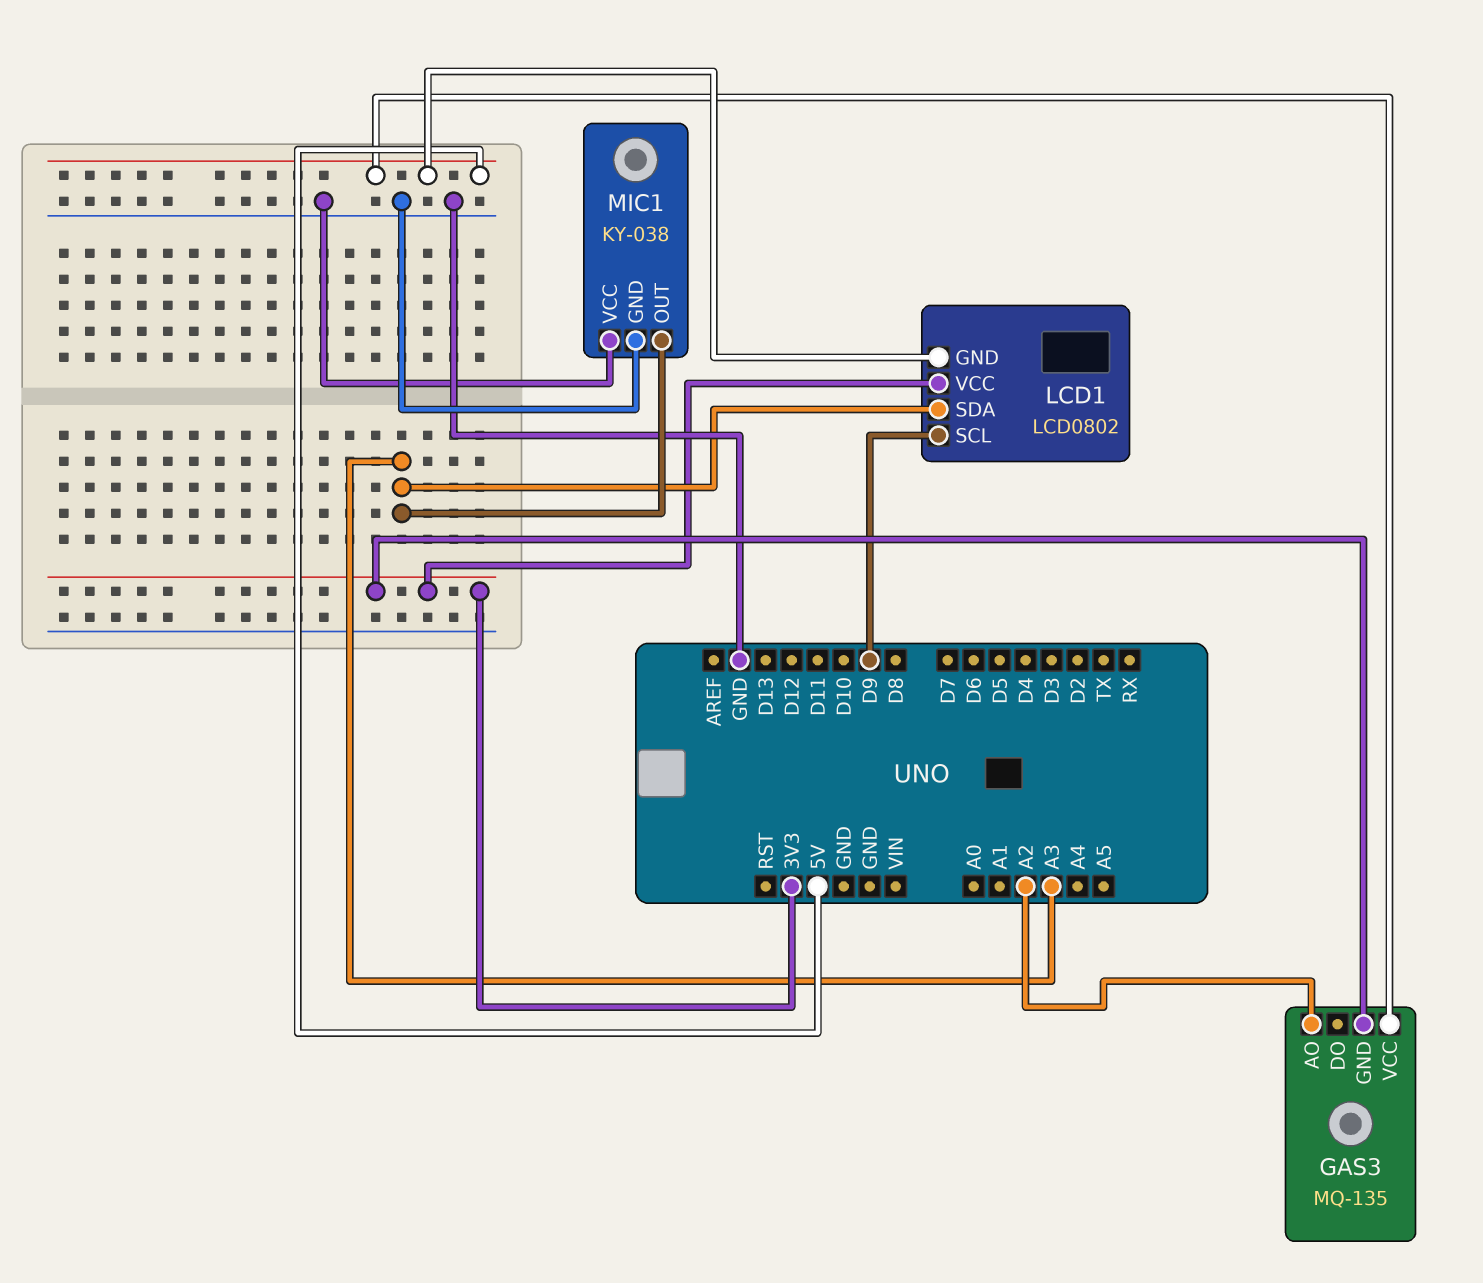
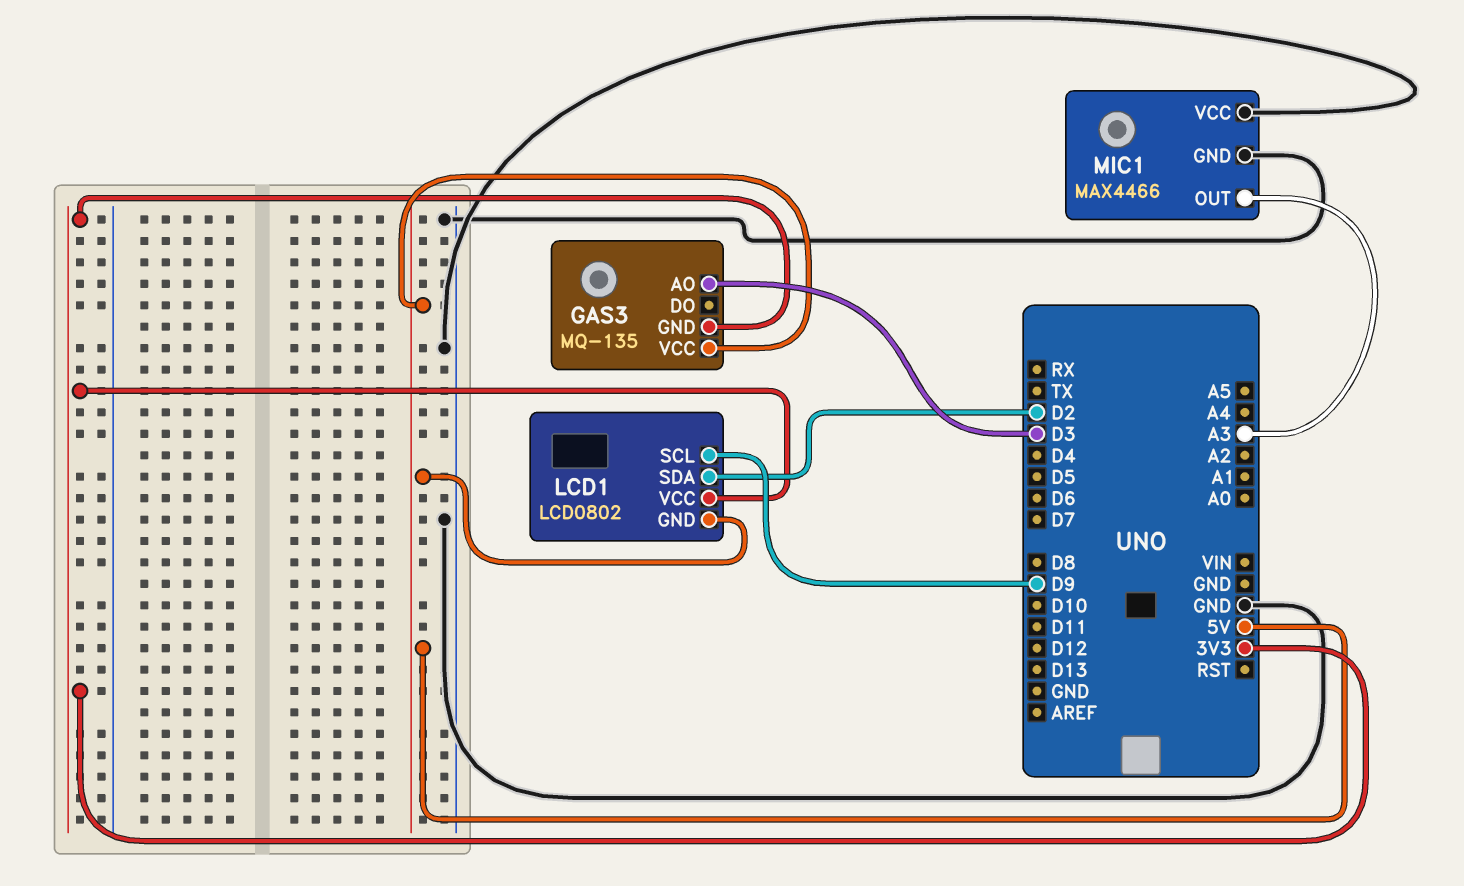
GAS3 pin AO: A2 -> D3
LCD1 pin SDA: A3 -> D2
MIC1: KY-038 -> MAX4466

